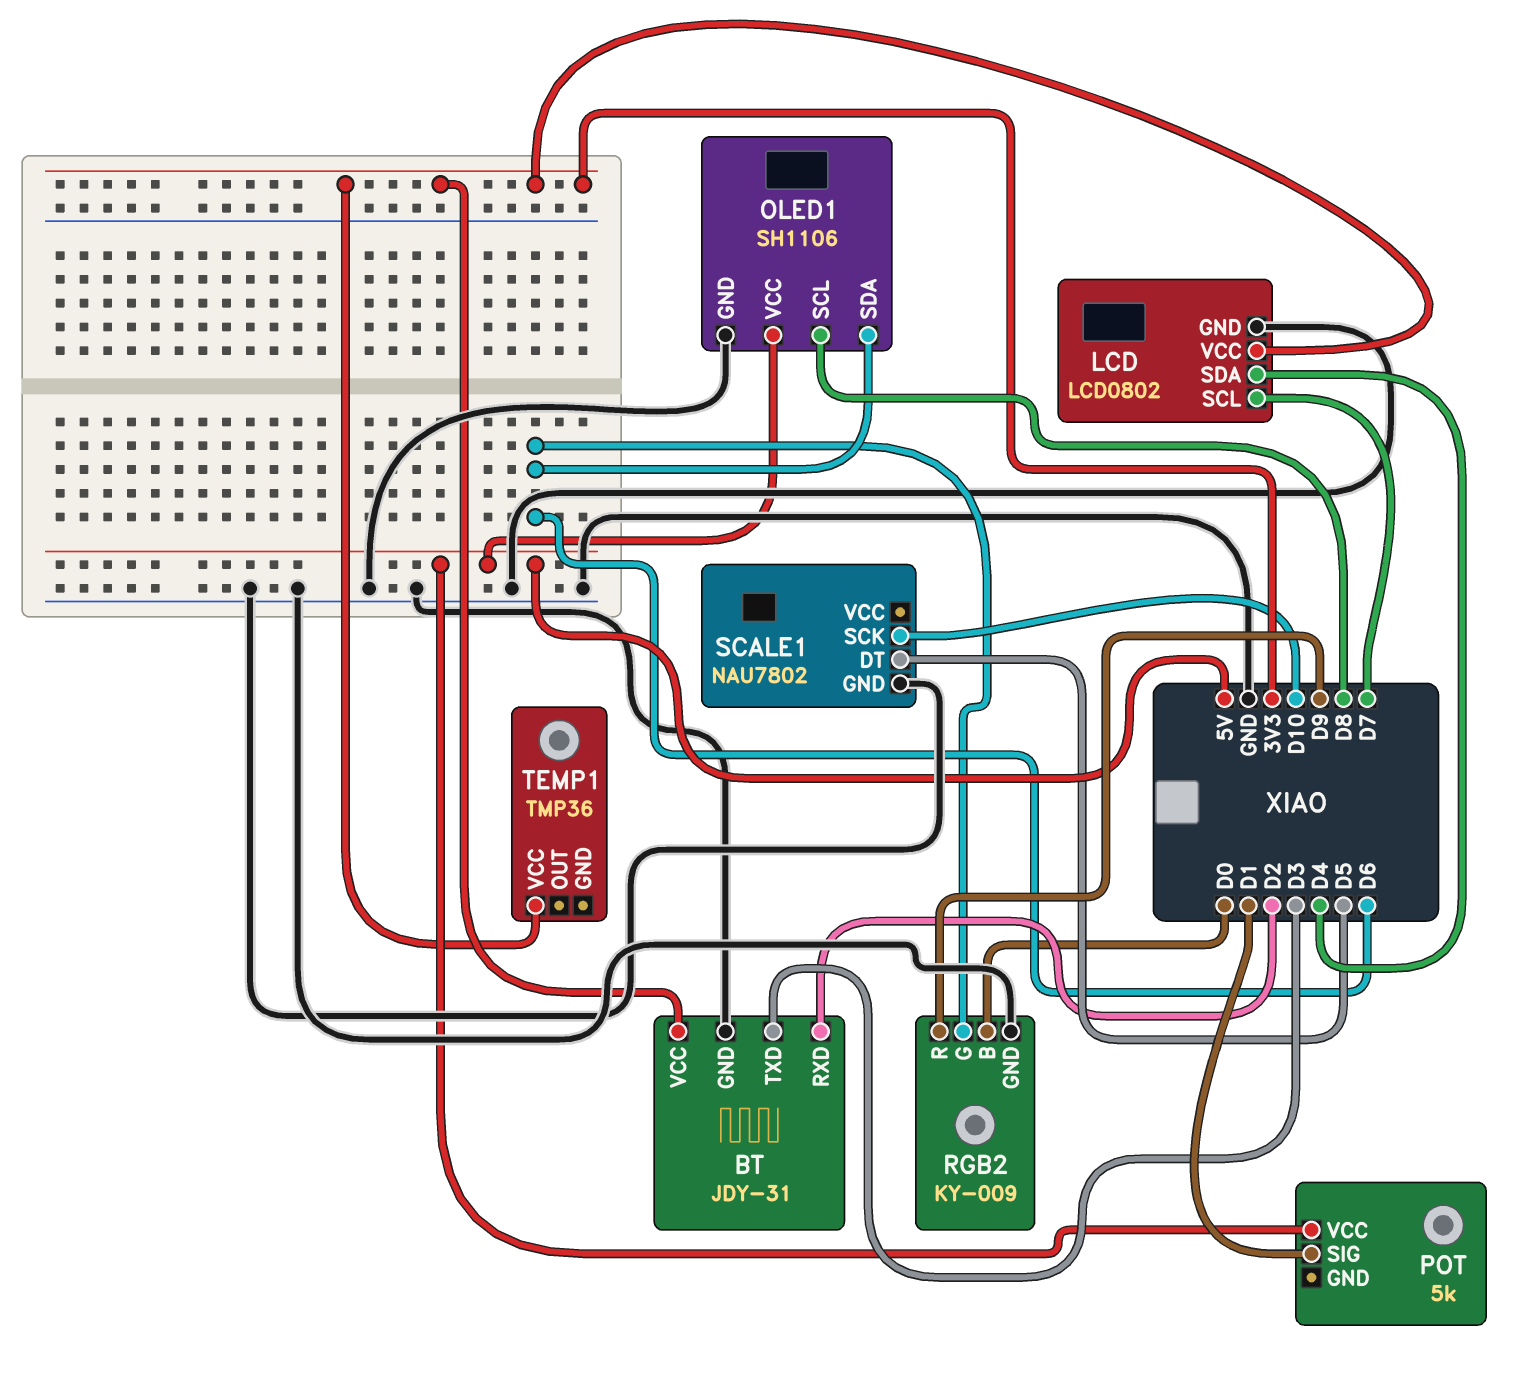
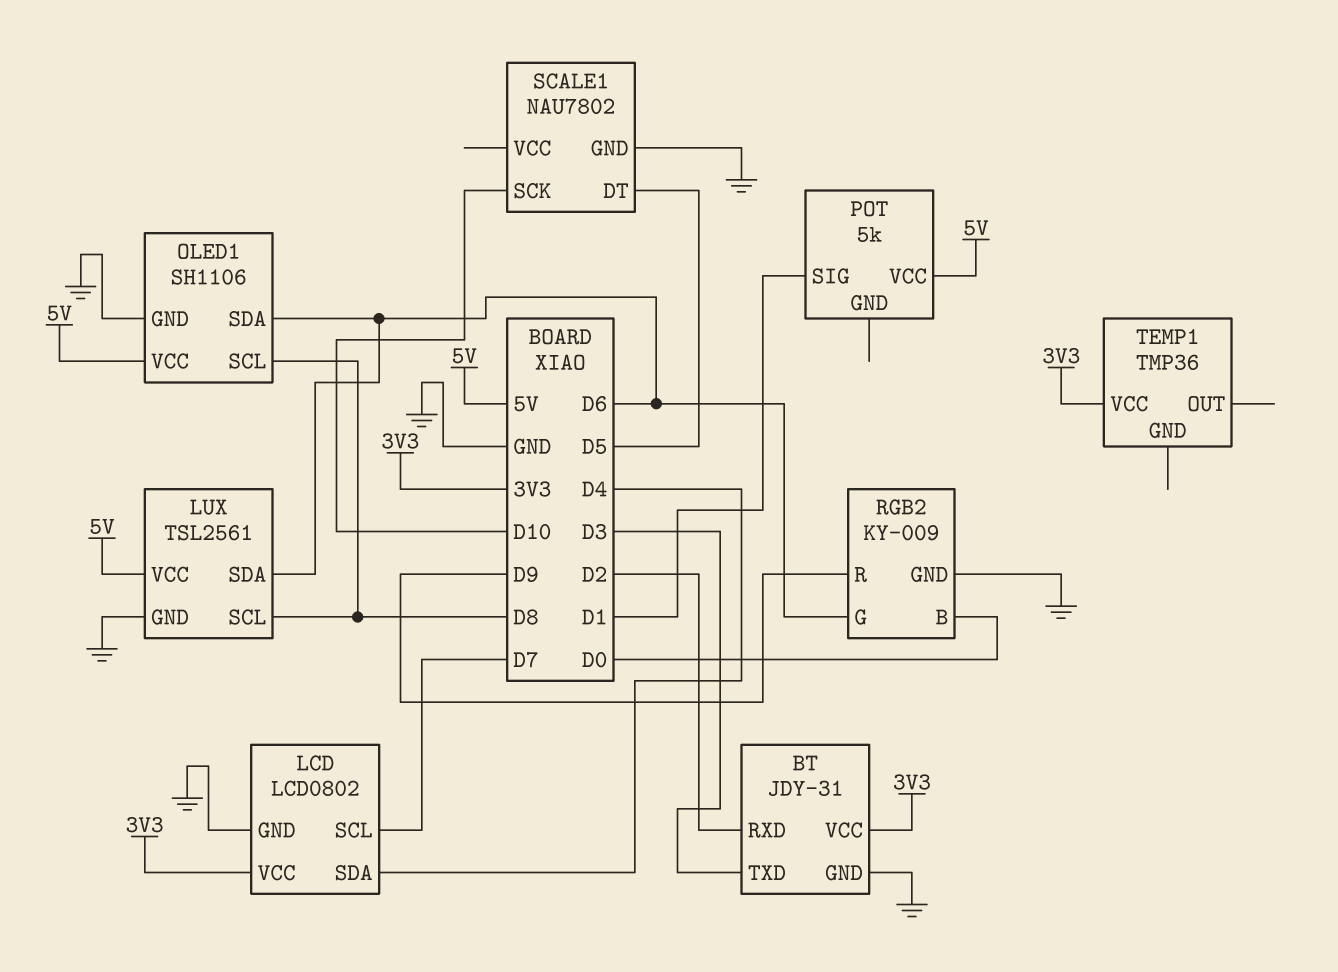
LUX: none -> TSL2561
LUX pin GND: none -> GND
LUX pin SCL: none -> D8
LUX pin SDA: none -> D6
LUX pin VCC: none -> 5V

